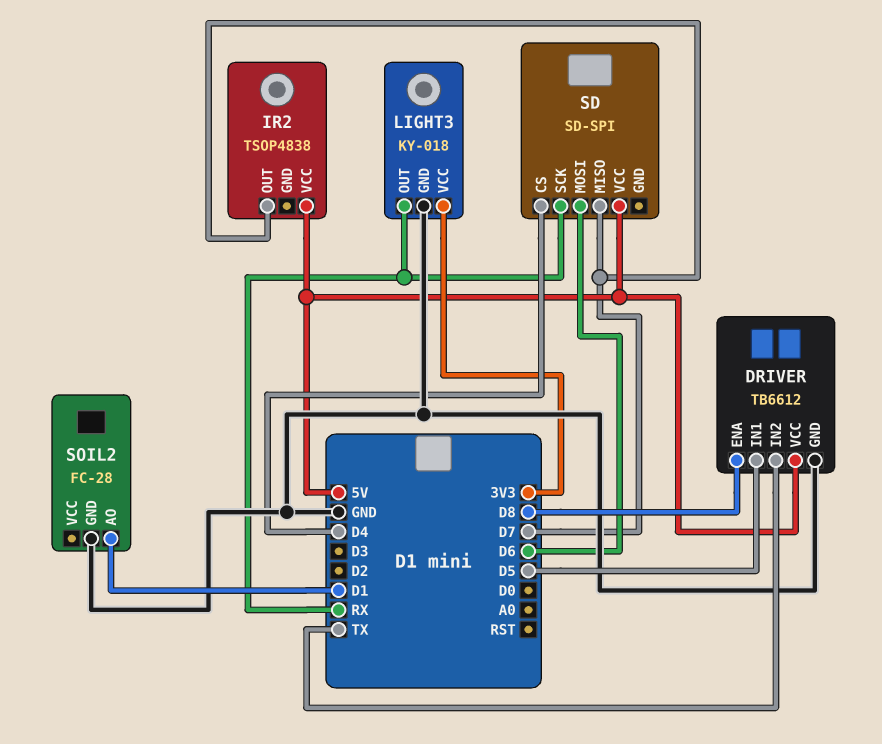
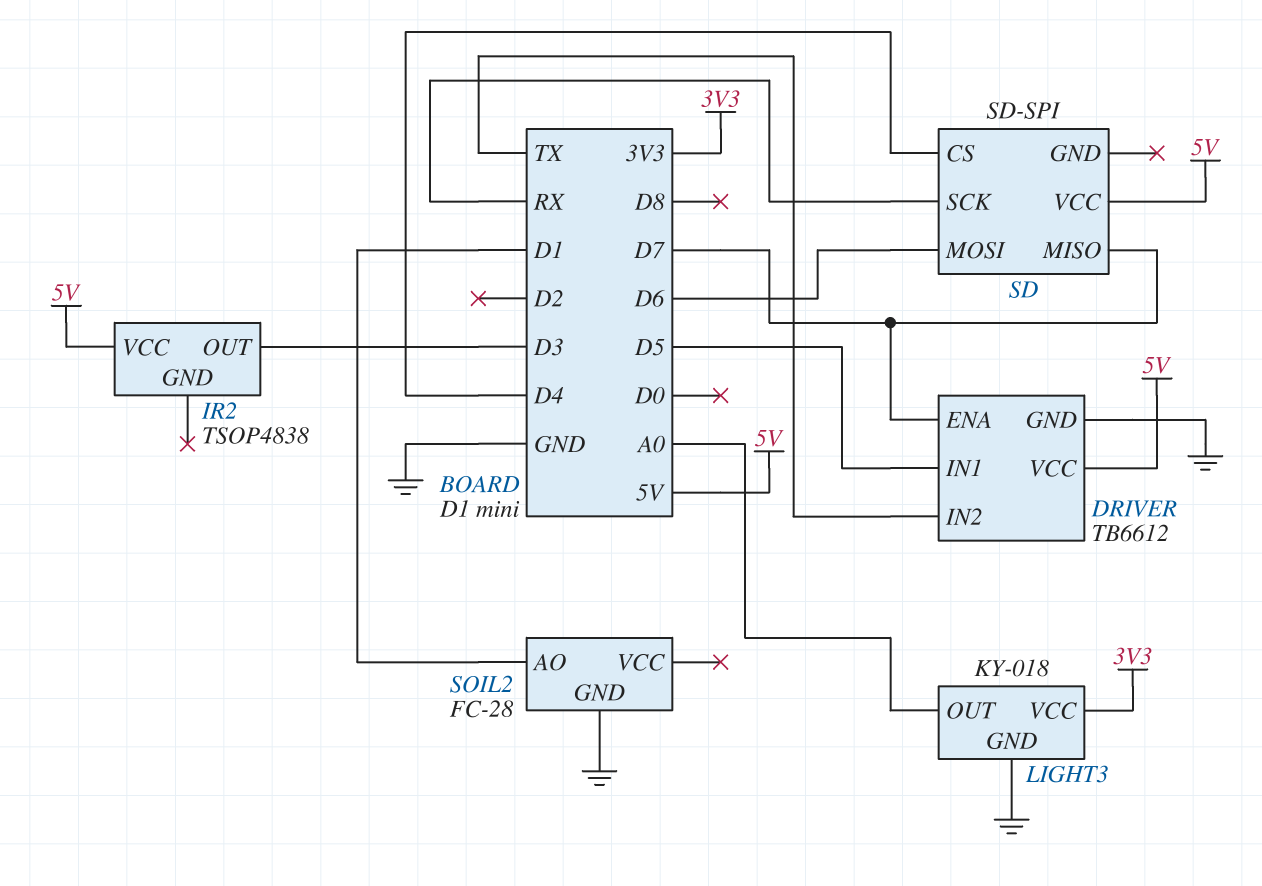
DRIVER pin ENA: D8 -> D7
IR2 pin OUT: D7 -> D3
LIGHT3 pin OUT: RX -> A0

